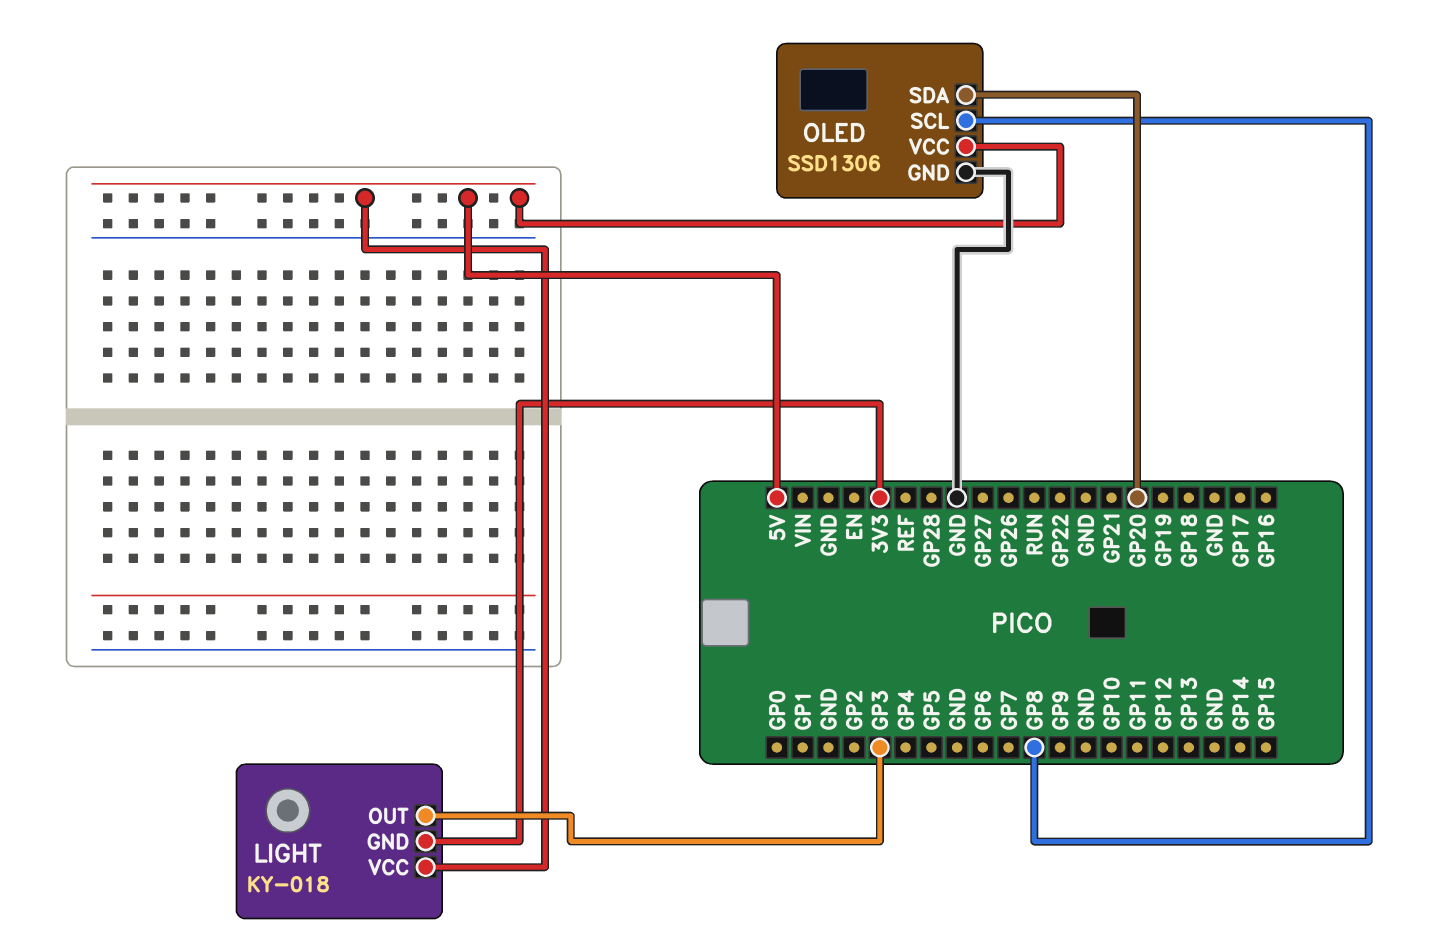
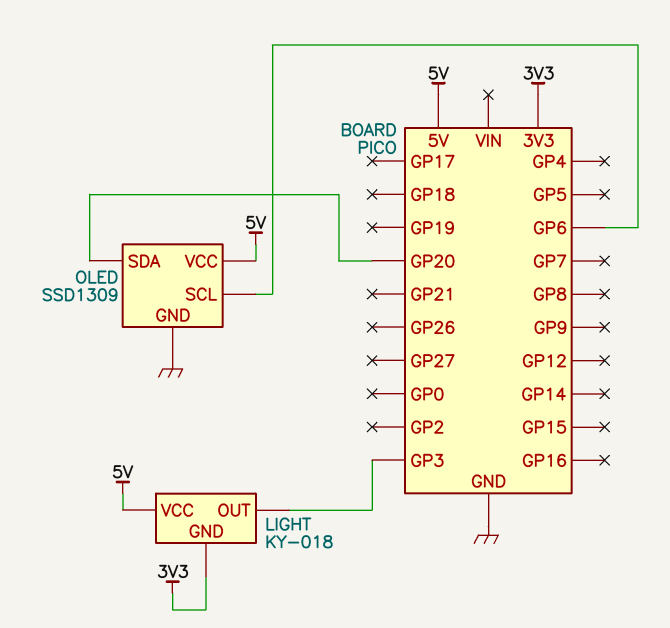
OLED: SSD1306 -> SSD1309
OLED pin SCL: GP8 -> GP6

